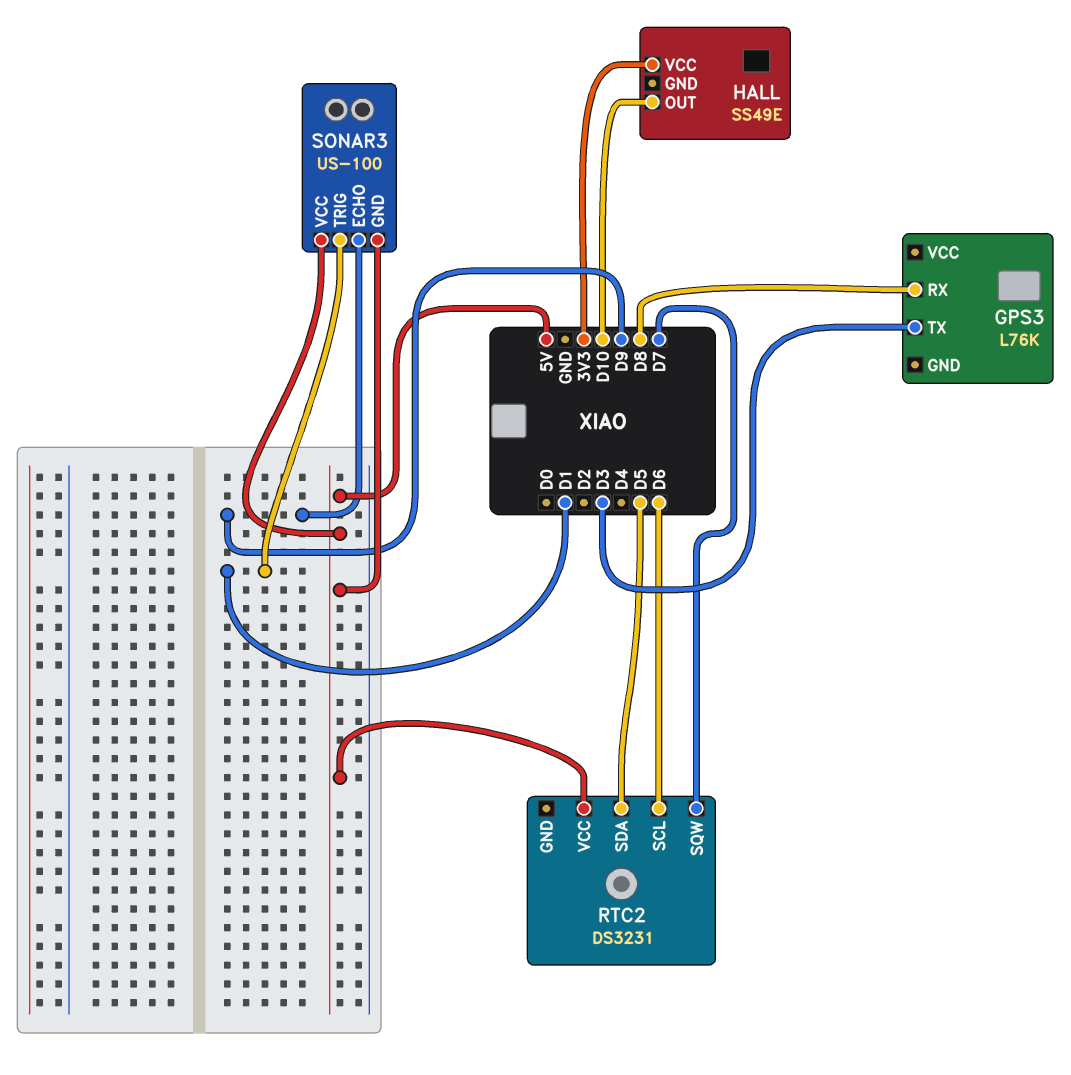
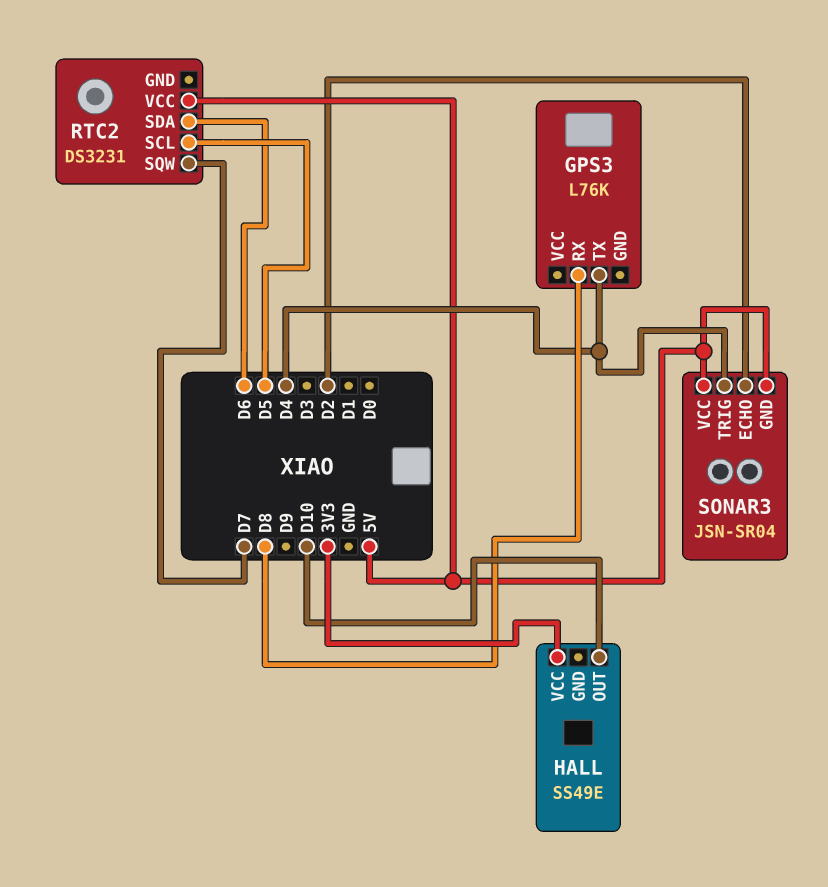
GPS3 pin TX: D3 -> D4
RTC2 pin SCL: D6 -> D5
RTC2 pin SDA: D5 -> D6
SONAR3: US-100 -> JSN-SR04
SONAR3 pin ECHO: D9 -> D2
SONAR3 pin TRIG: D1 -> D4

